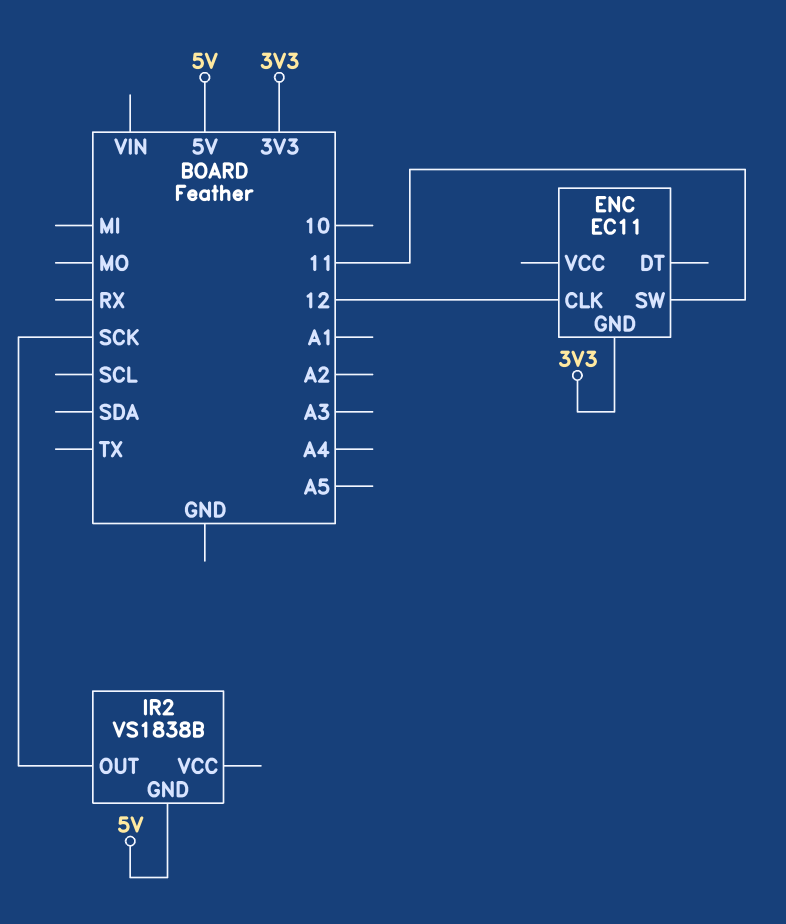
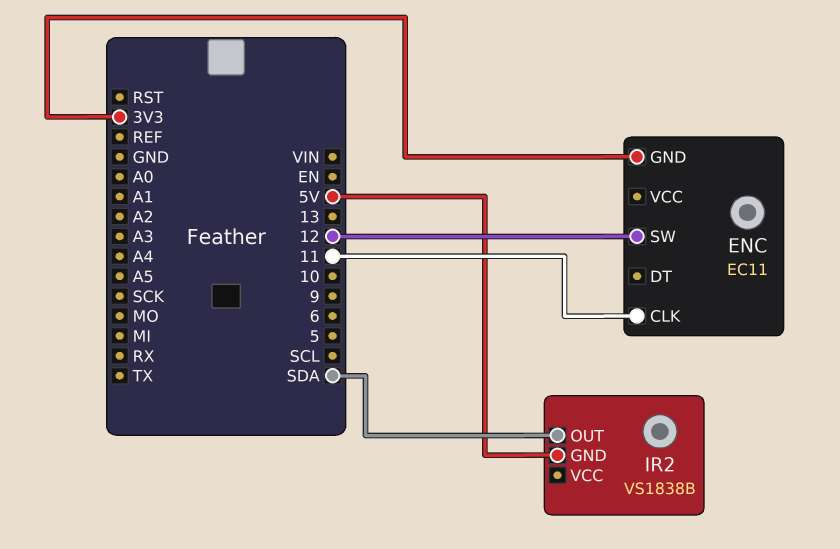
ENC pin CLK: 12 -> 11
ENC pin SW: 11 -> 12
IR2 pin OUT: SCK -> SDA

